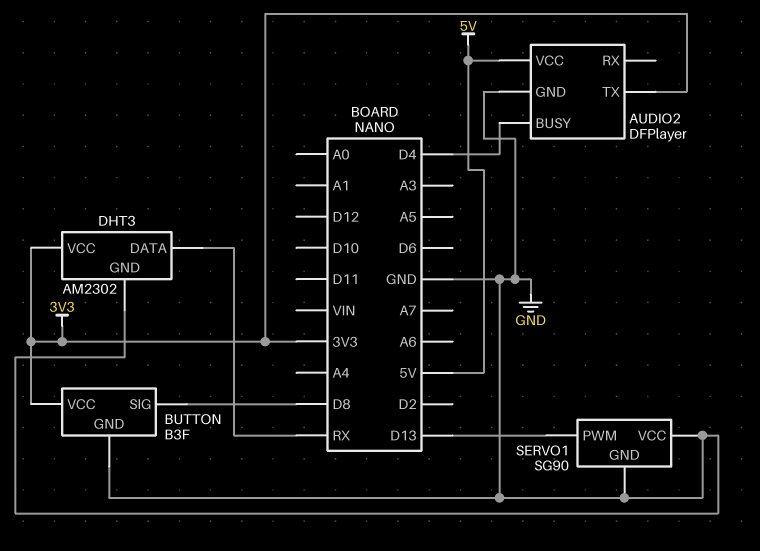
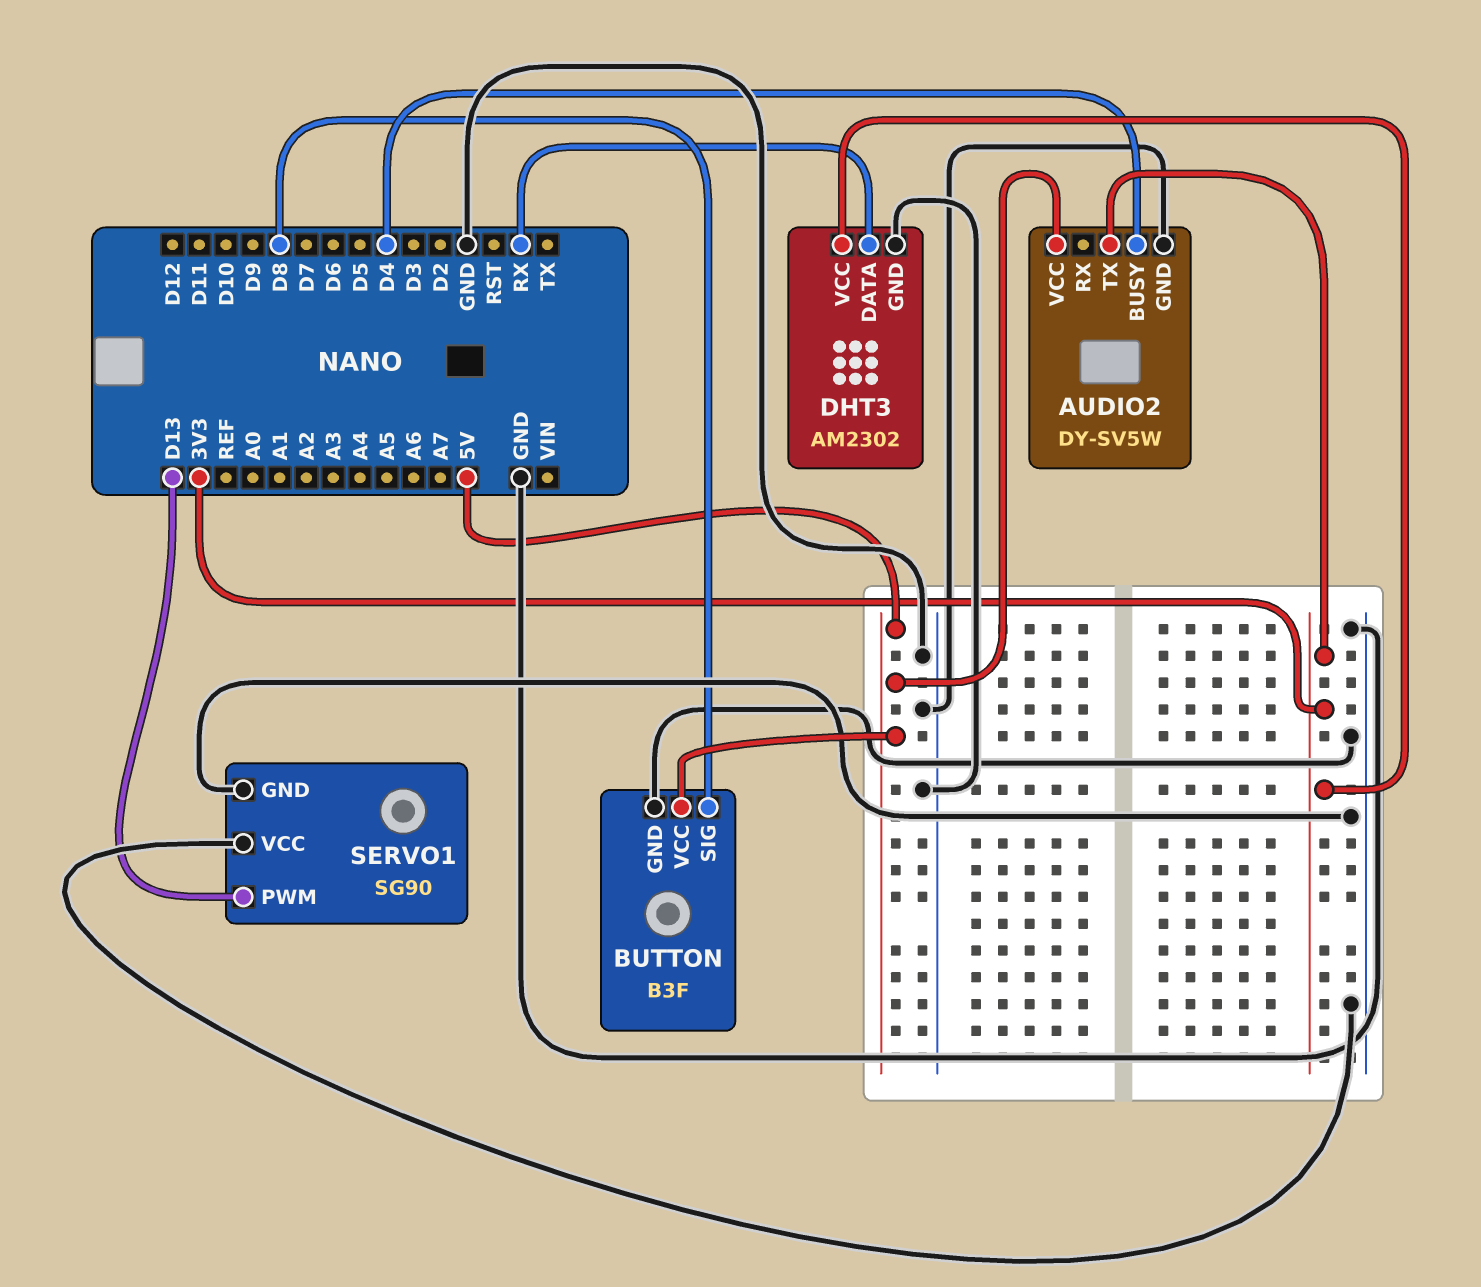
AUDIO2: DFPlayer -> DY-SV5W
BUTTON pin VCC: 3V3 -> 5V

